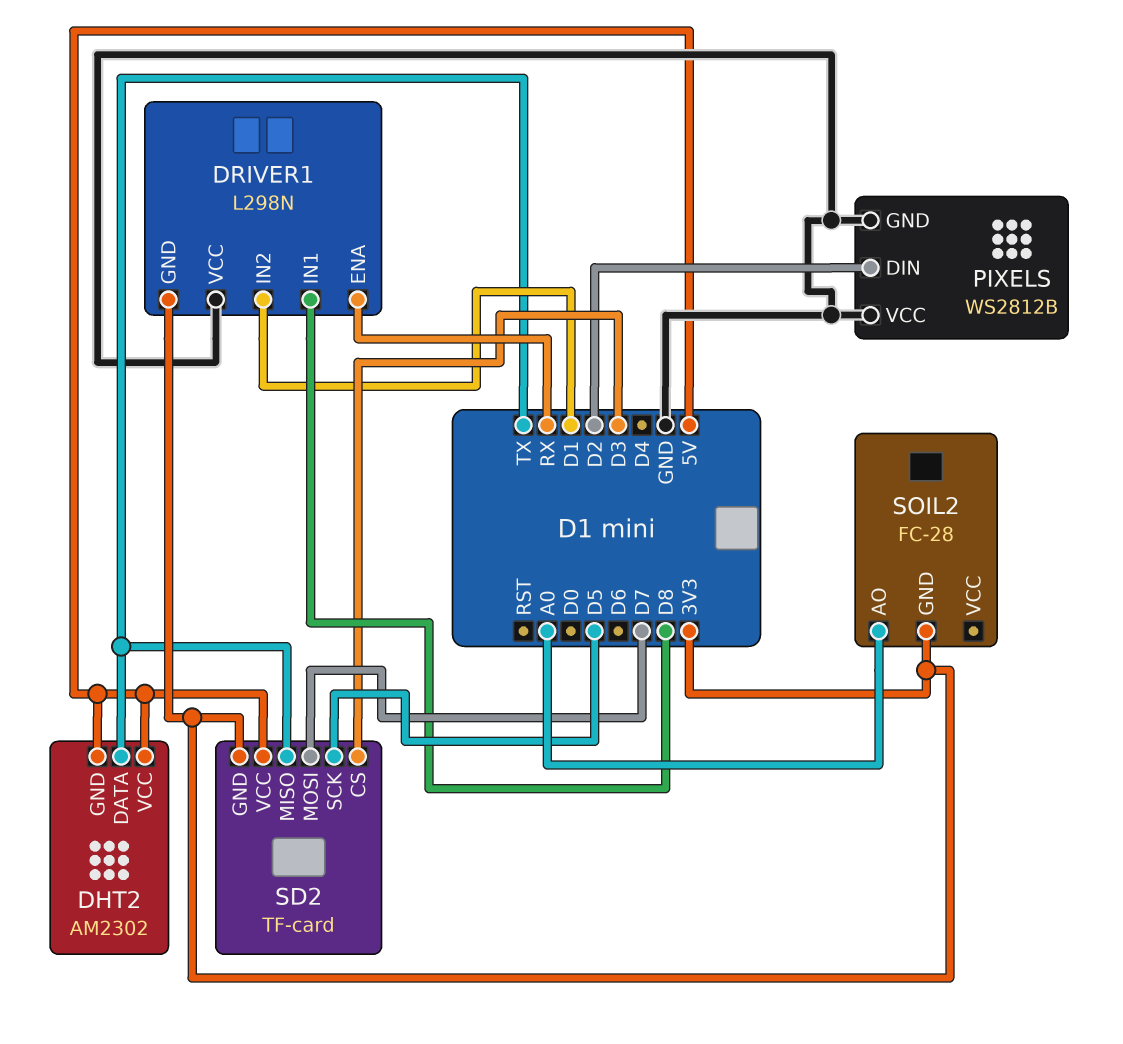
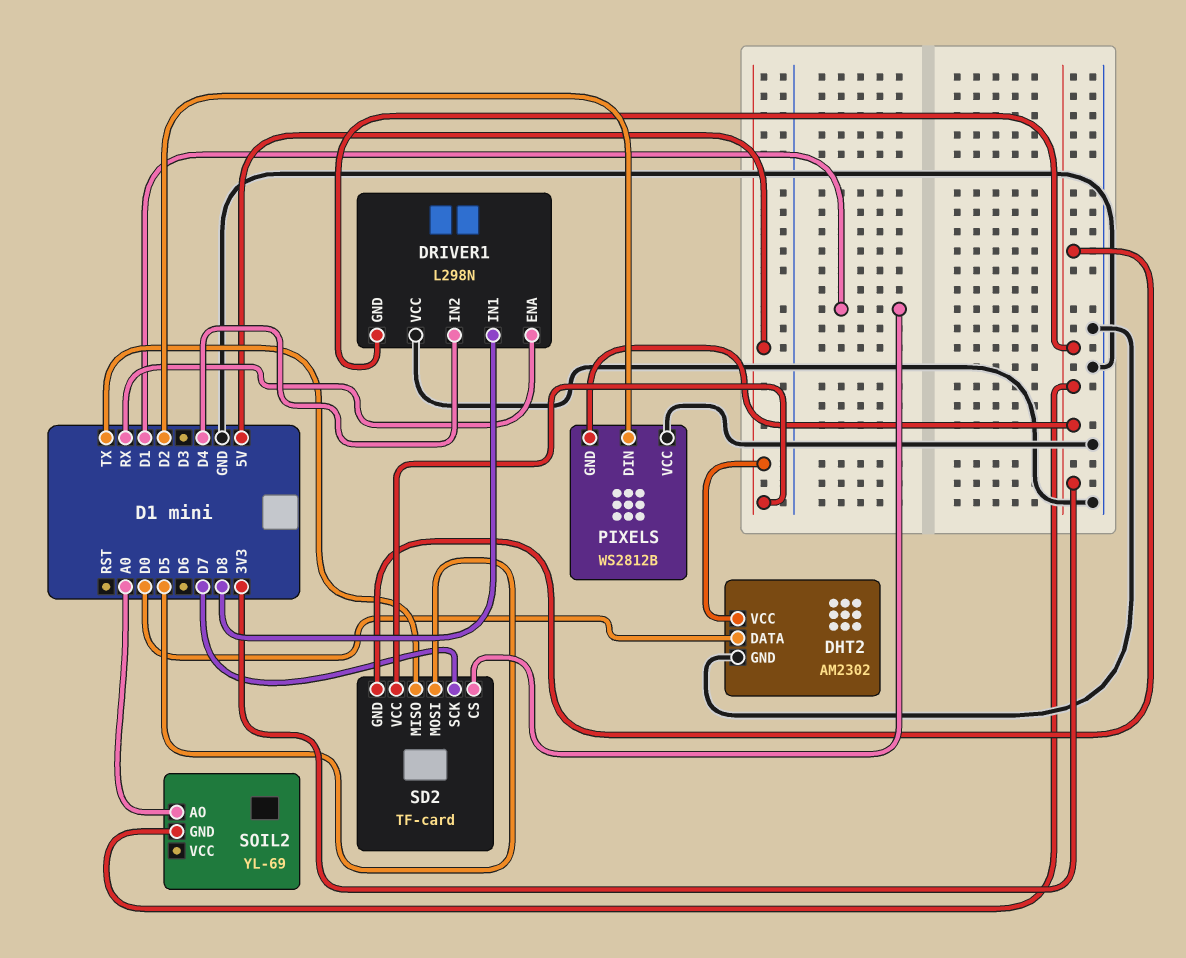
DHT2 pin DATA: TX -> D0
DHT2 pin GND: 5V -> GND
DRIVER1 pin IN2: D1 -> D4
PIXELS pin GND: GND -> 3V3
SD2 pin CS: D3 -> D1
SD2 pin MOSI: D7 -> D5
SD2 pin SCK: D5 -> D7
SOIL2: FC-28 -> YL-69

